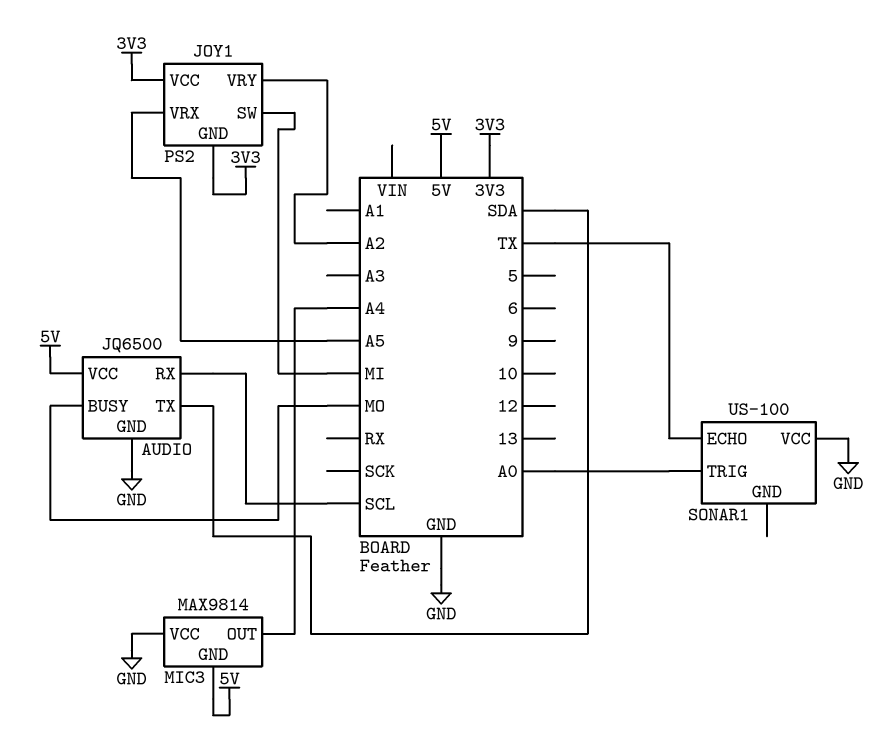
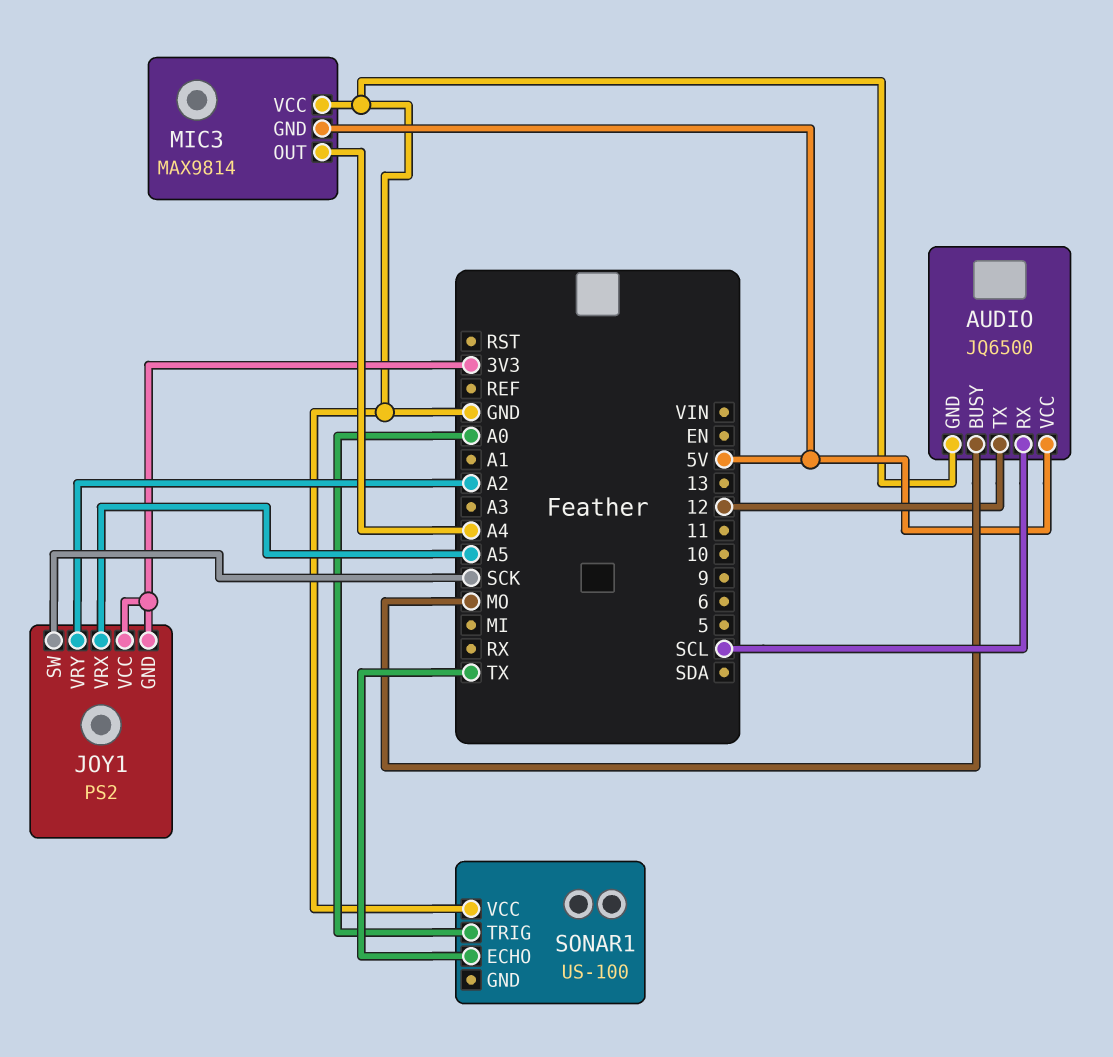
AUDIO pin TX: SDA -> 12
JOY1 pin SW: MI -> SCK

